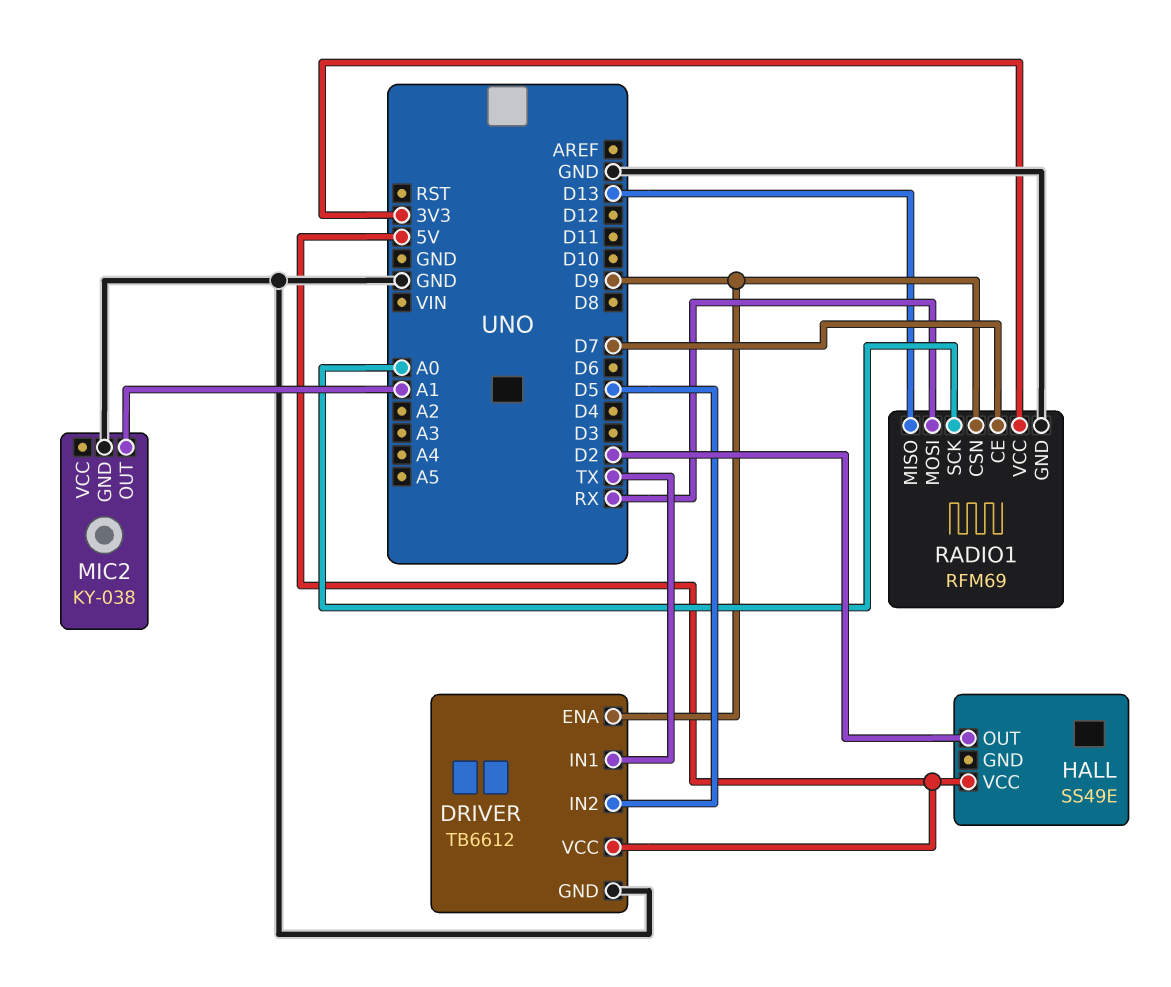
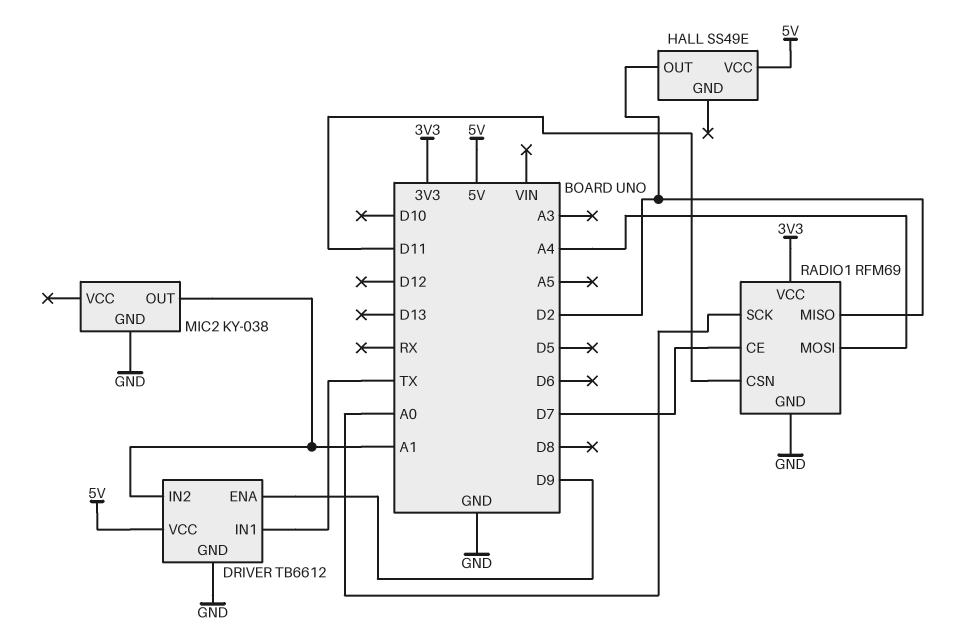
DRIVER pin IN2: D5 -> A1
RADIO1 pin CSN: D9 -> D11
RADIO1 pin MISO: D13 -> D2
RADIO1 pin MOSI: RX -> A4

